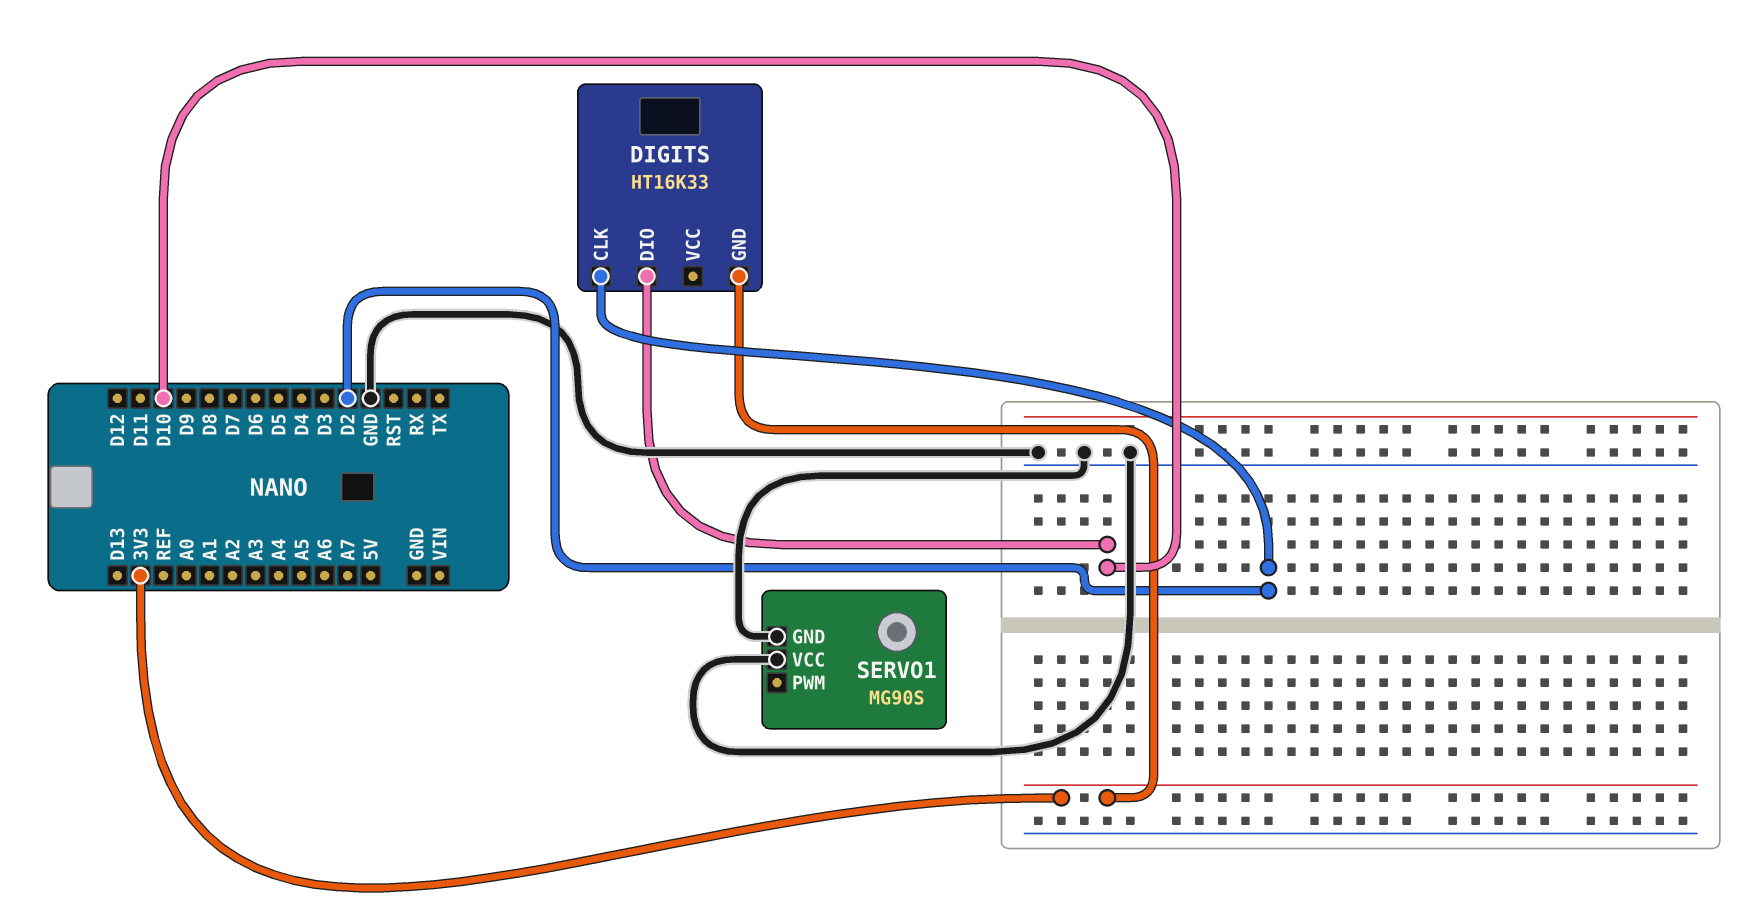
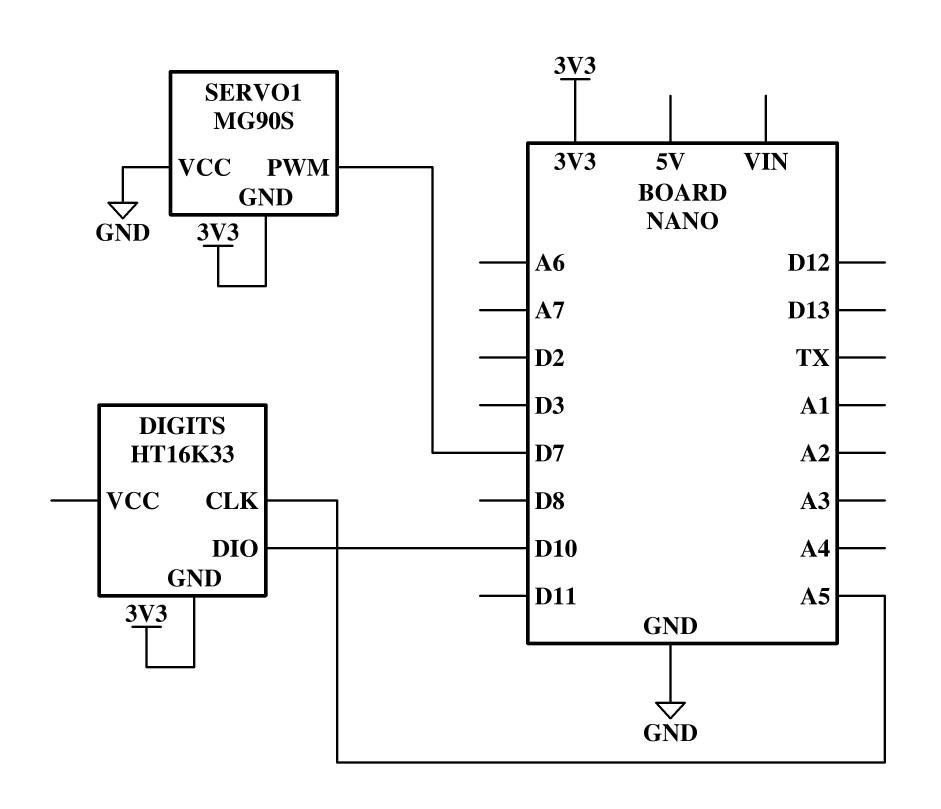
DIGITS pin CLK: D2 -> A5
SERVO1 pin GND: GND -> 3V3
SERVO1 pin PWM: none -> D7

